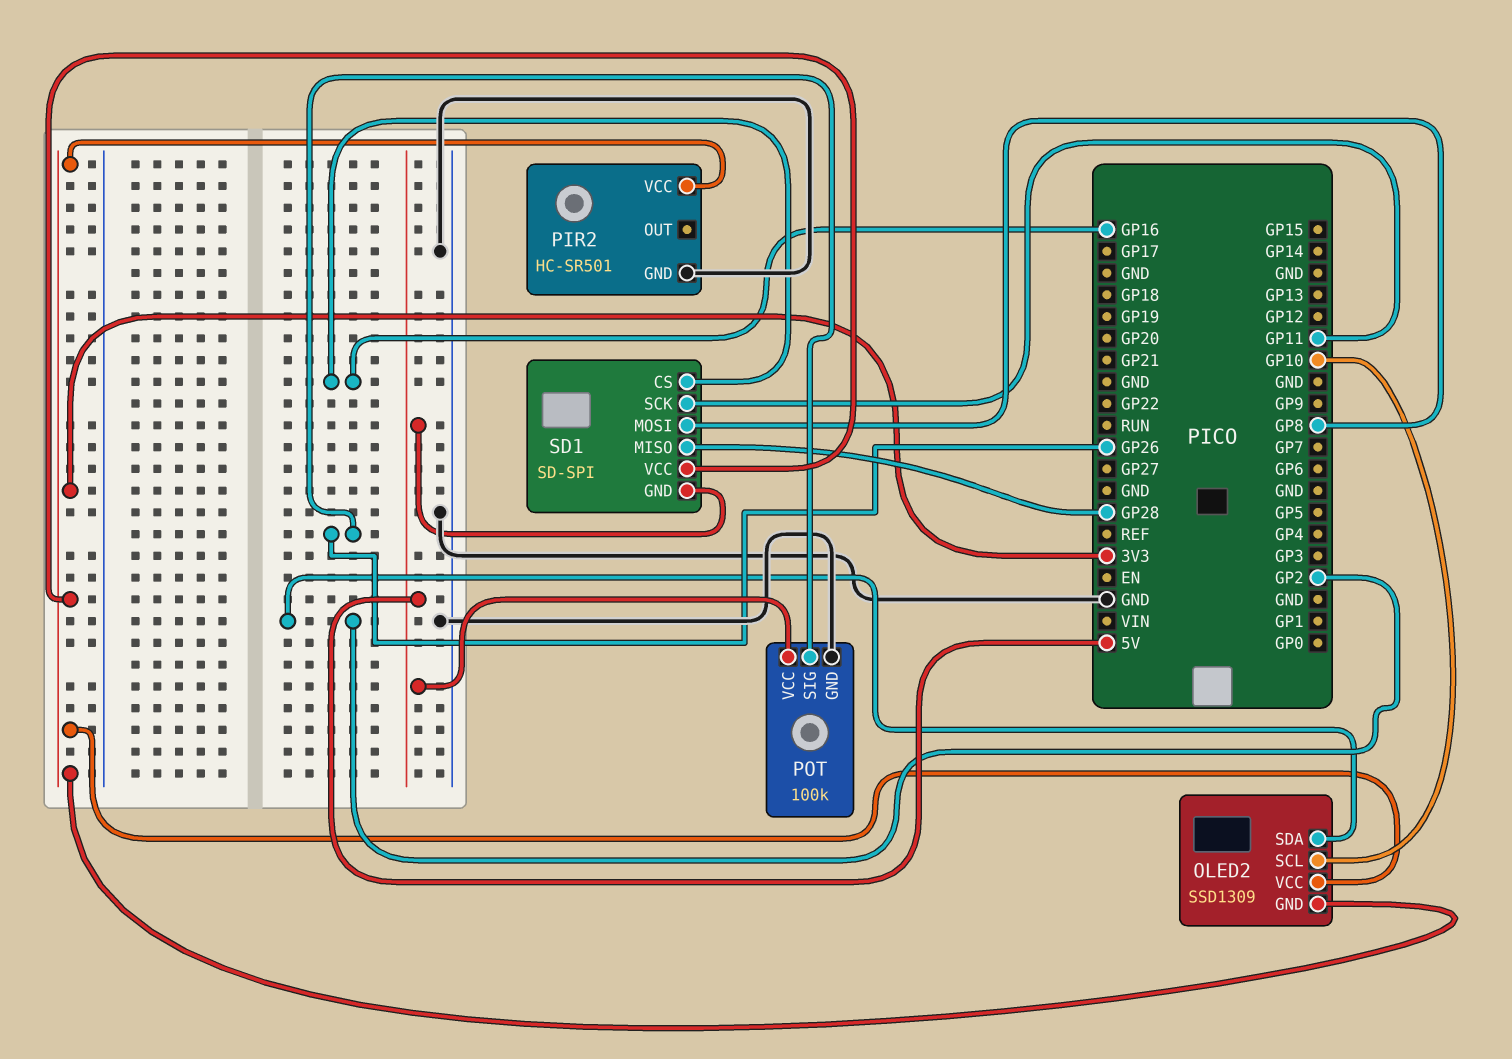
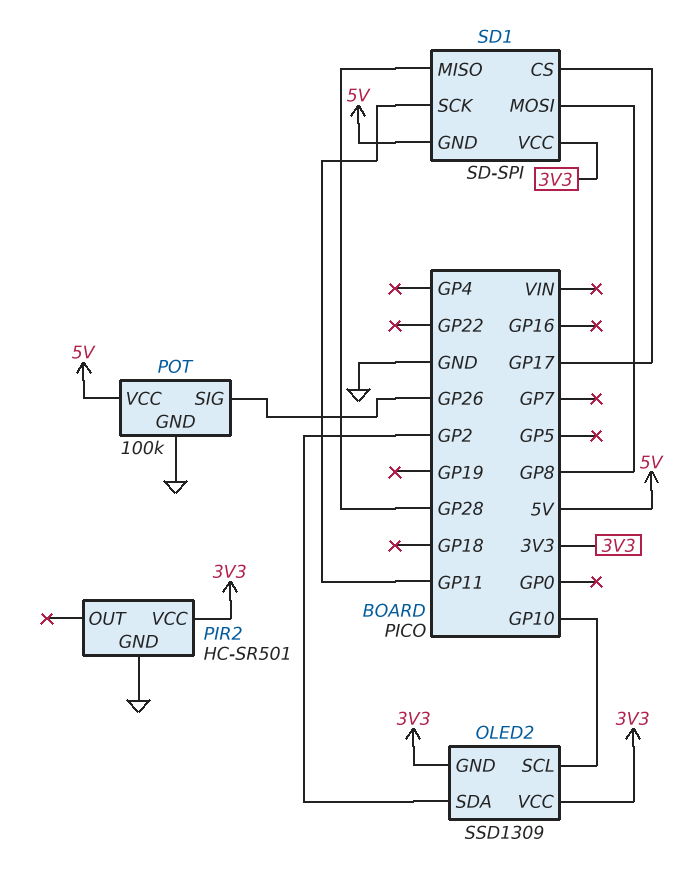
SD1 pin CS: GP16 -> GP17

